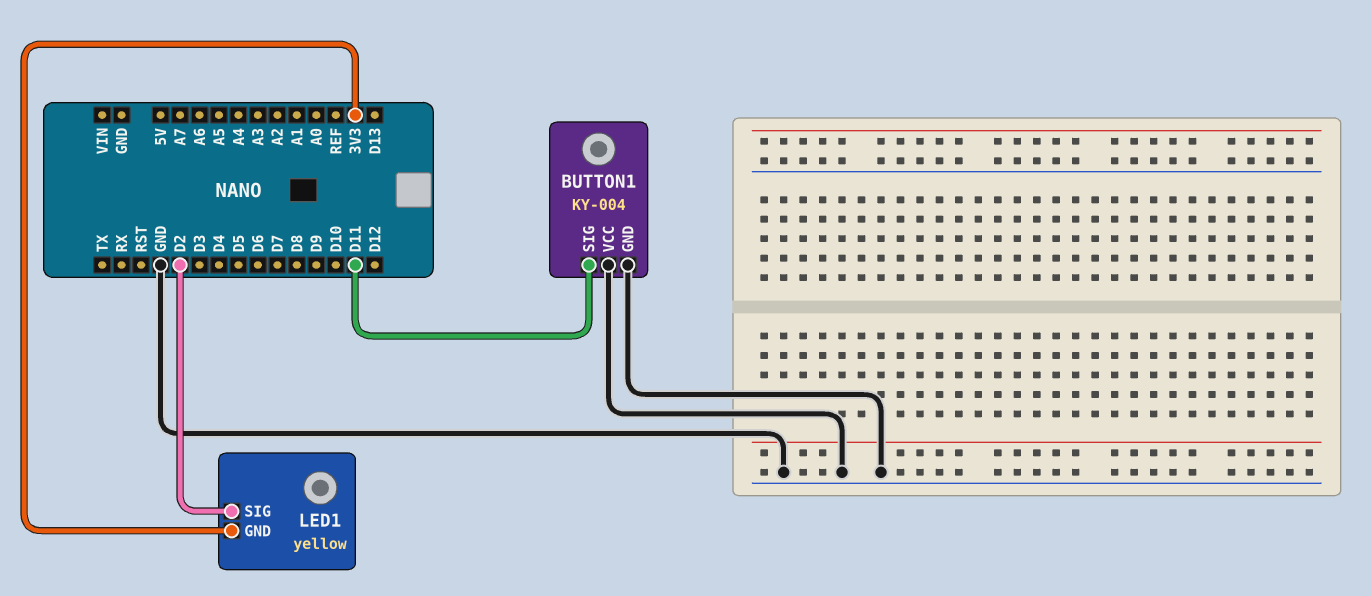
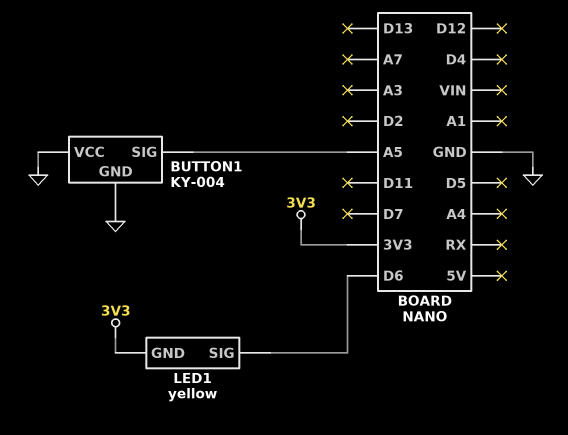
BUTTON1 pin SIG: D11 -> A5
LED1 pin SIG: D2 -> D6

